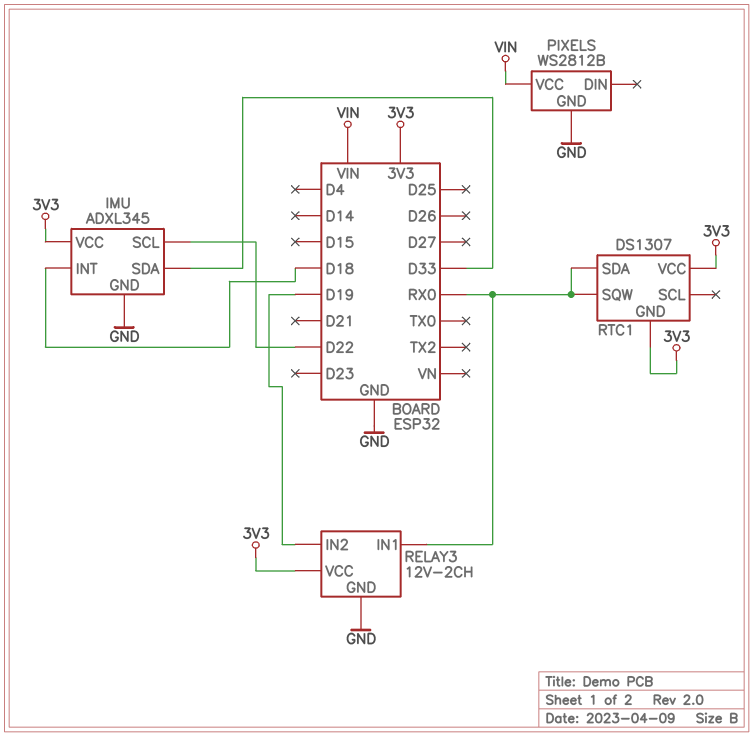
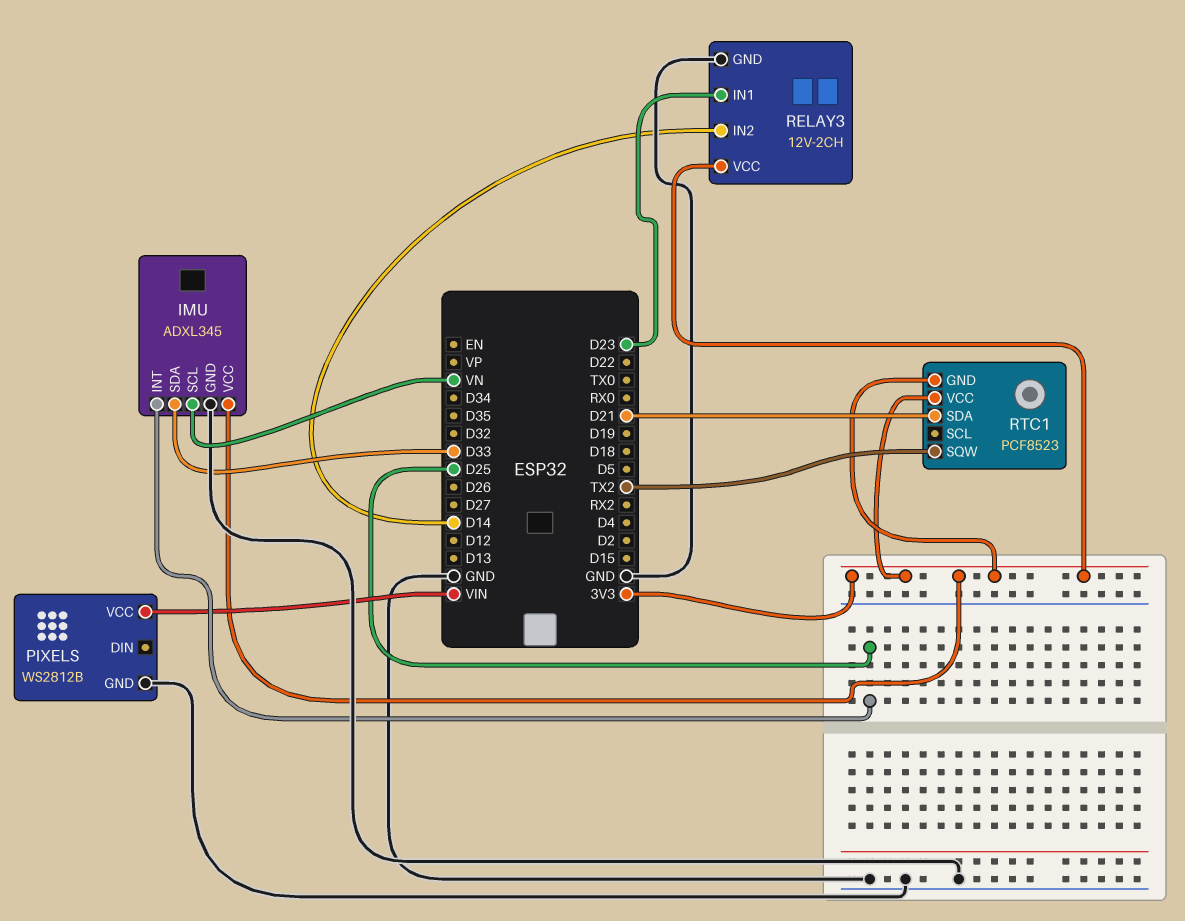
IMU pin INT: D18 -> D25
IMU pin SCL: D22 -> VN
RELAY3 pin IN1: RX0 -> D23
RELAY3 pin IN2: D19 -> D14
RTC1: DS1307 -> PCF8523
RTC1 pin SDA: RX0 -> D21
RTC1 pin SQW: RX0 -> TX2

